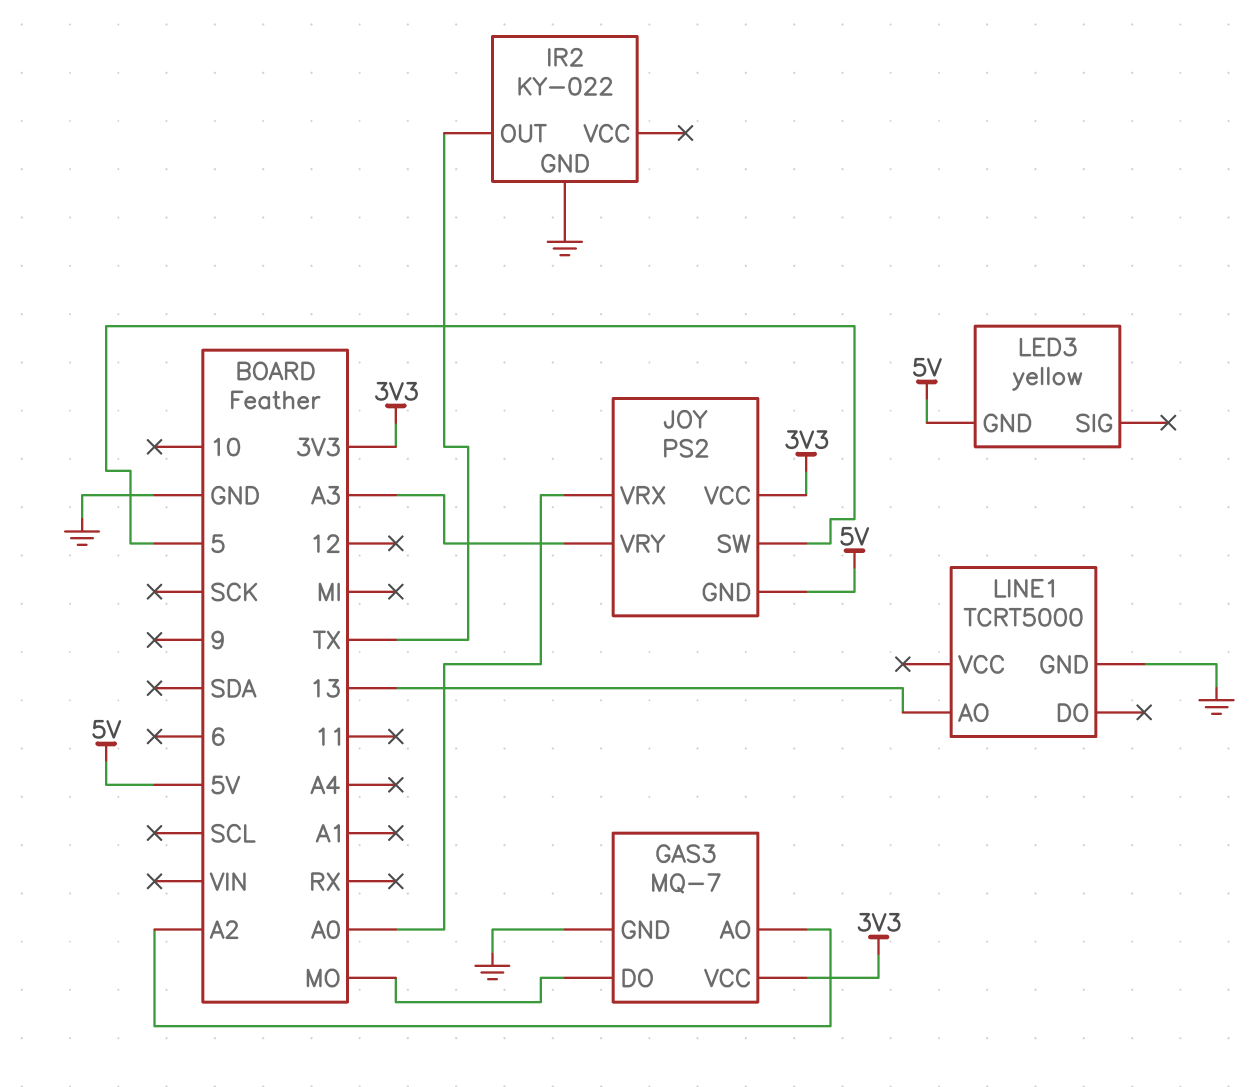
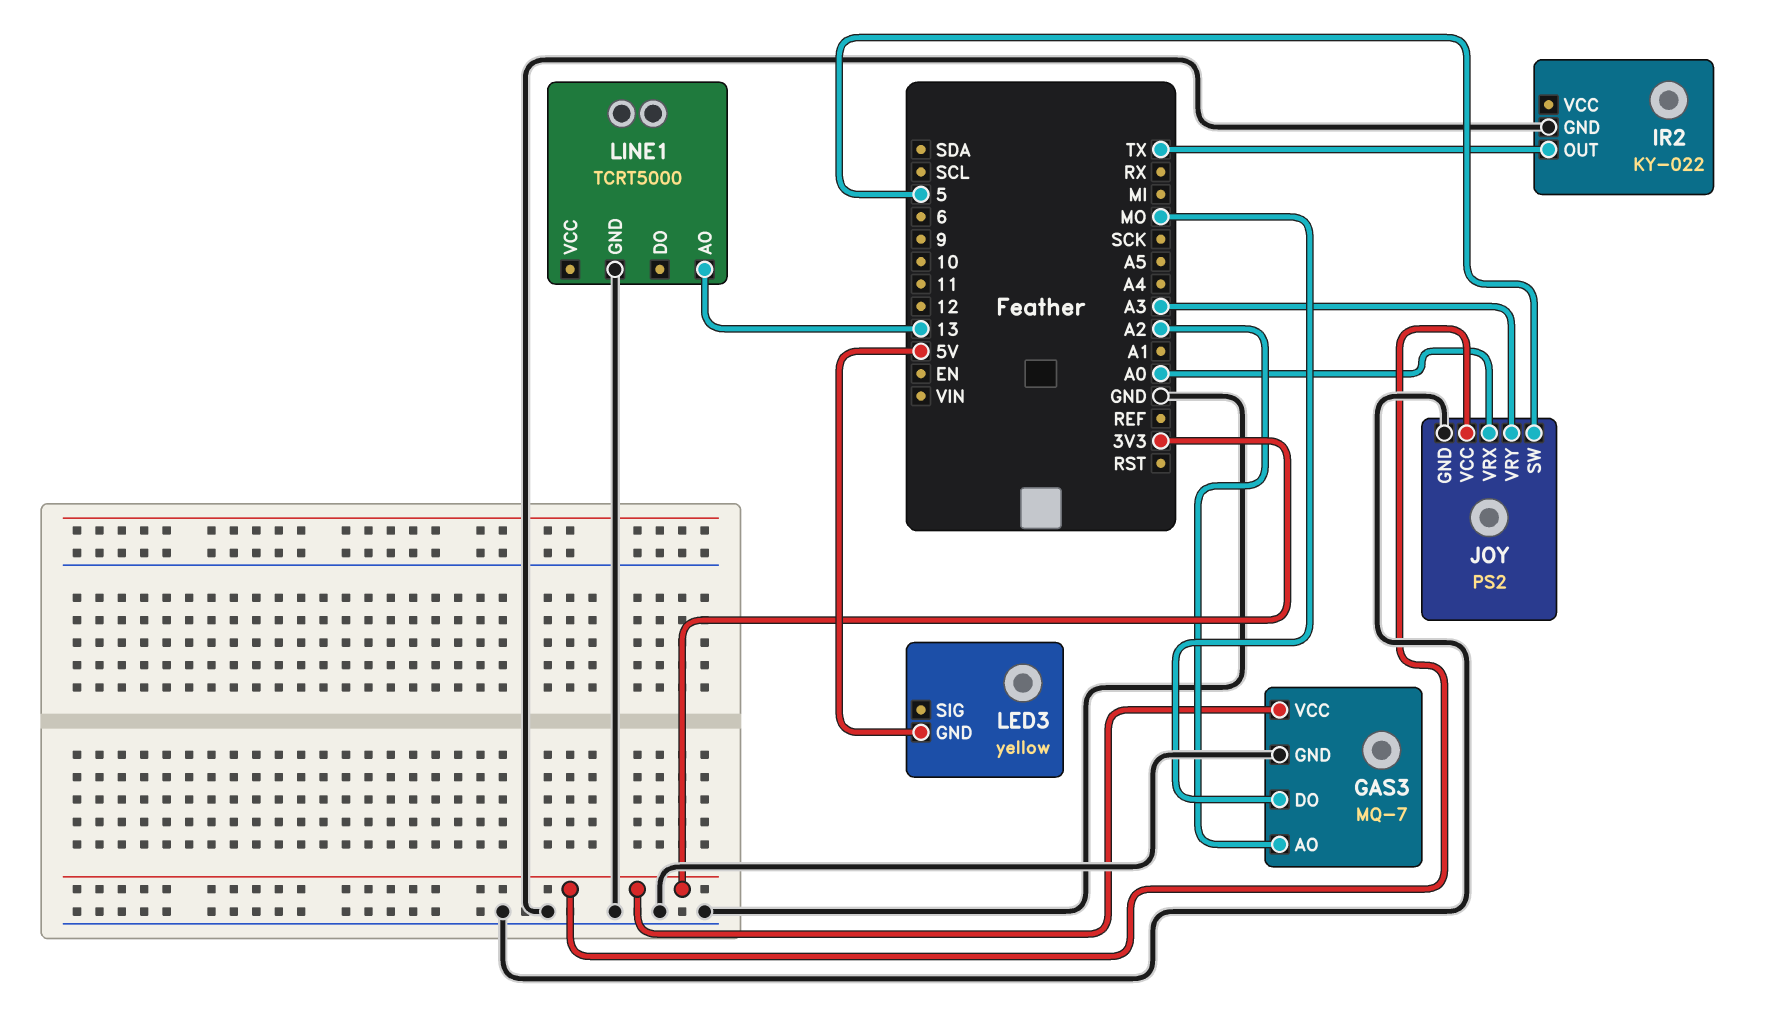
JOY pin GND: 5V -> GND

